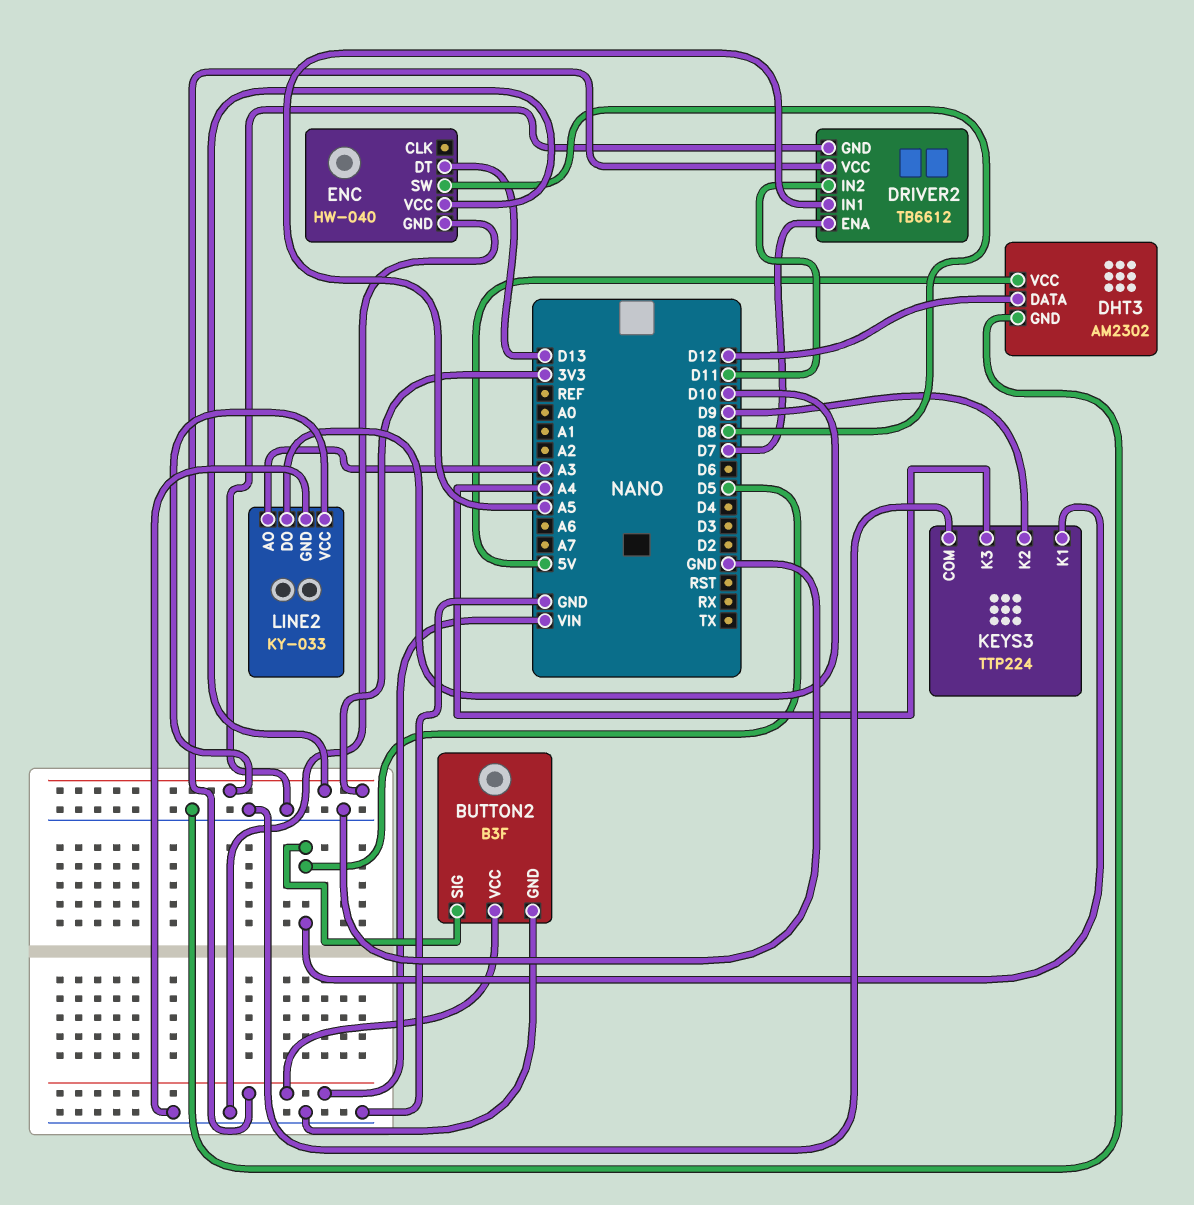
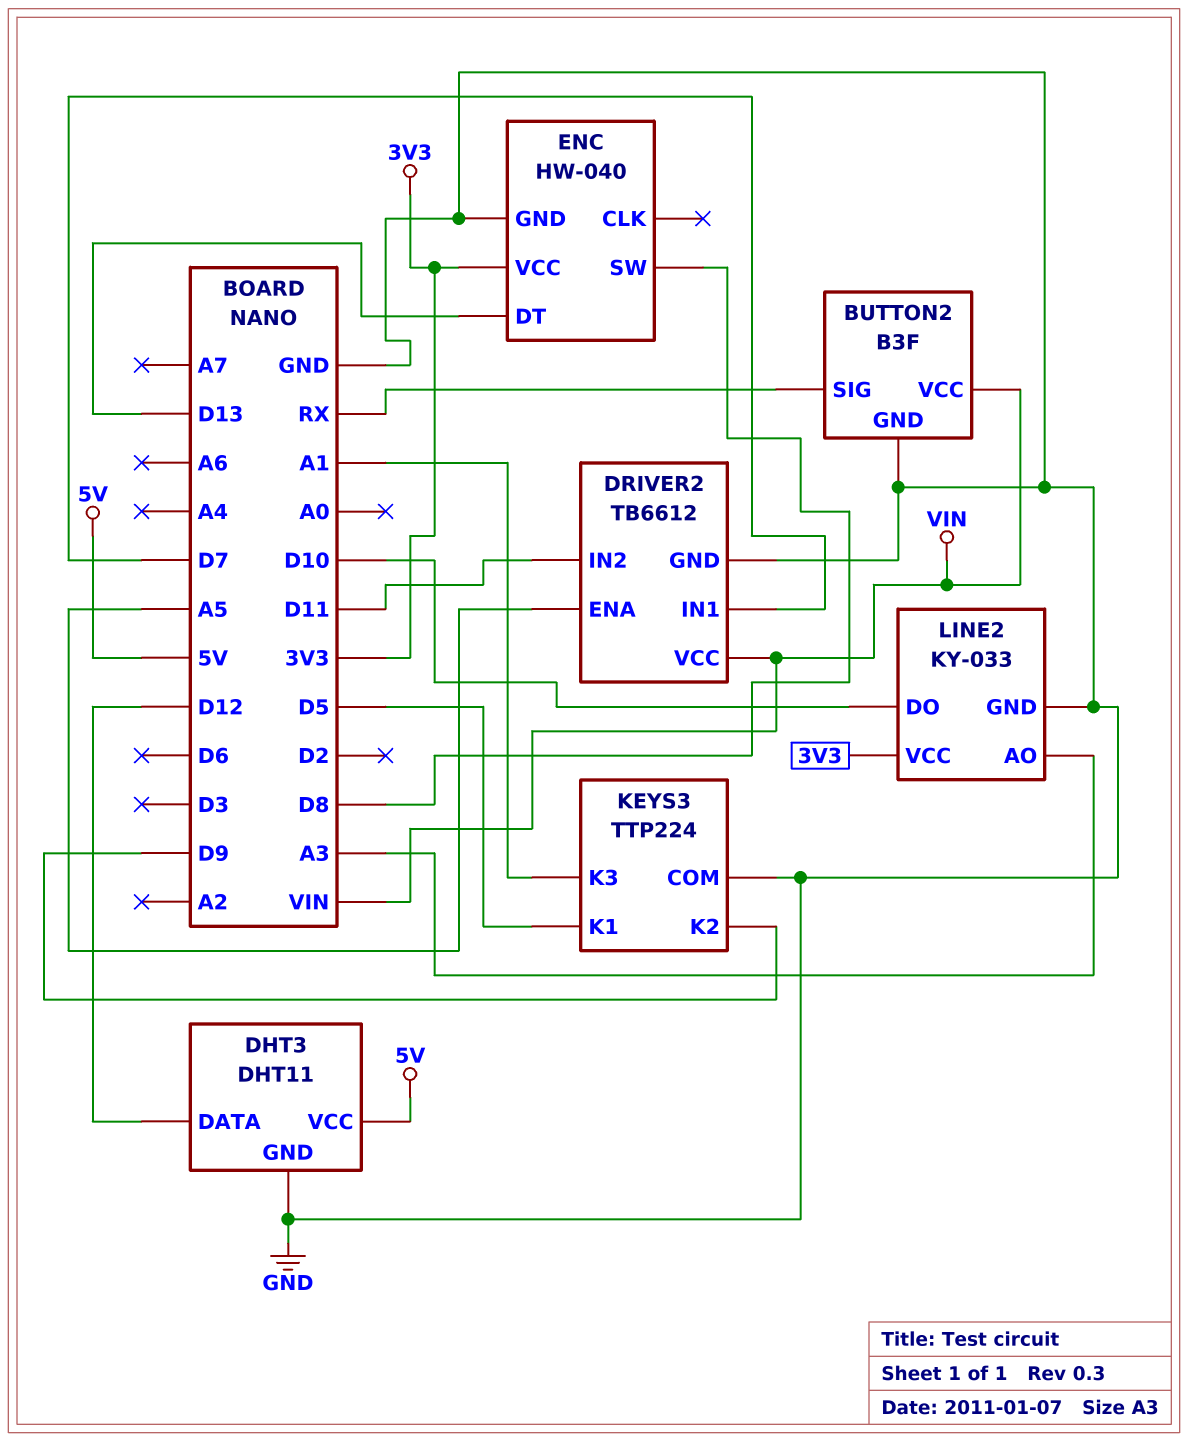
BUTTON2 pin SIG: D5 -> RX
DHT3: AM2302 -> DHT11
DRIVER2 pin ENA: D7 -> A5
DRIVER2 pin IN1: A5 -> D7
KEYS3 pin K3: A4 -> A1

